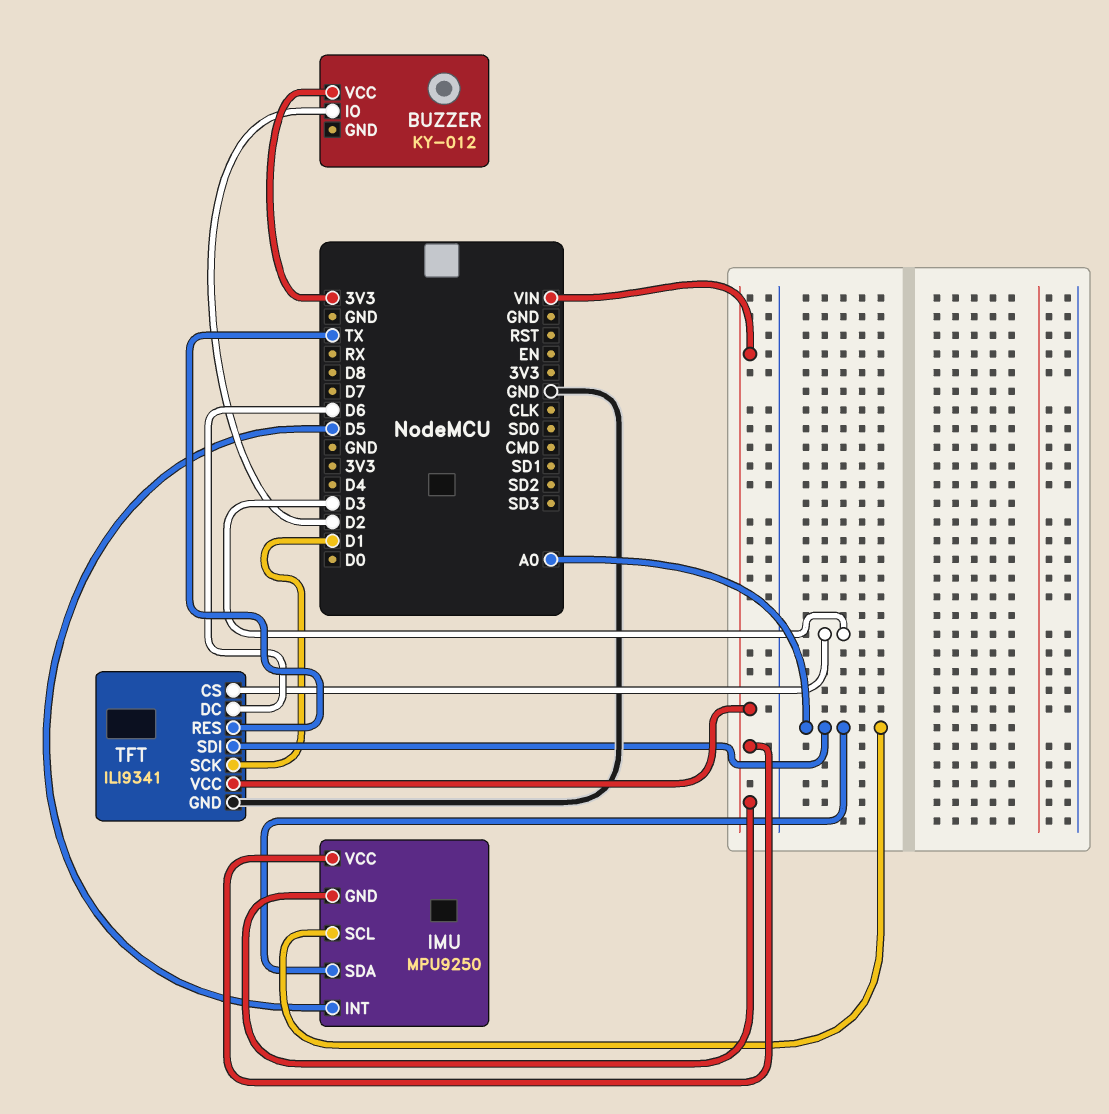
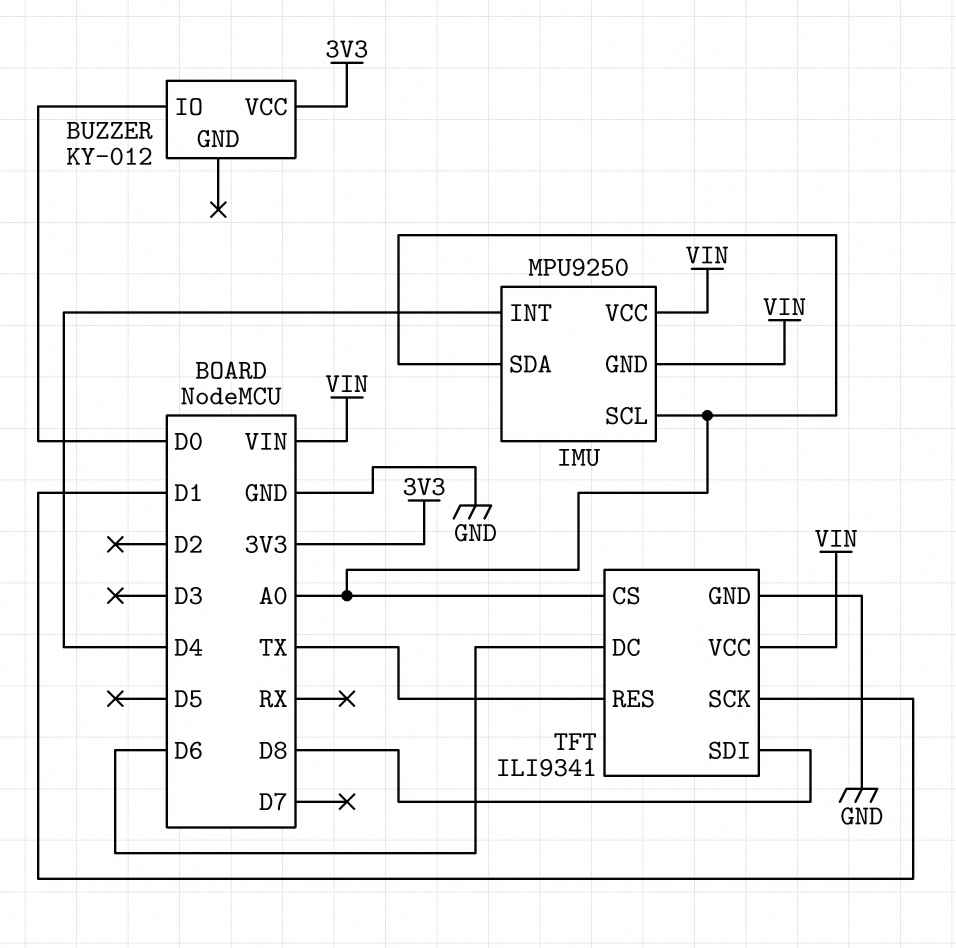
BUZZER pin IO: D2 -> D0
IMU pin INT: D5 -> D4
TFT pin CS: D3 -> A0
TFT pin SDI: A0 -> D8

